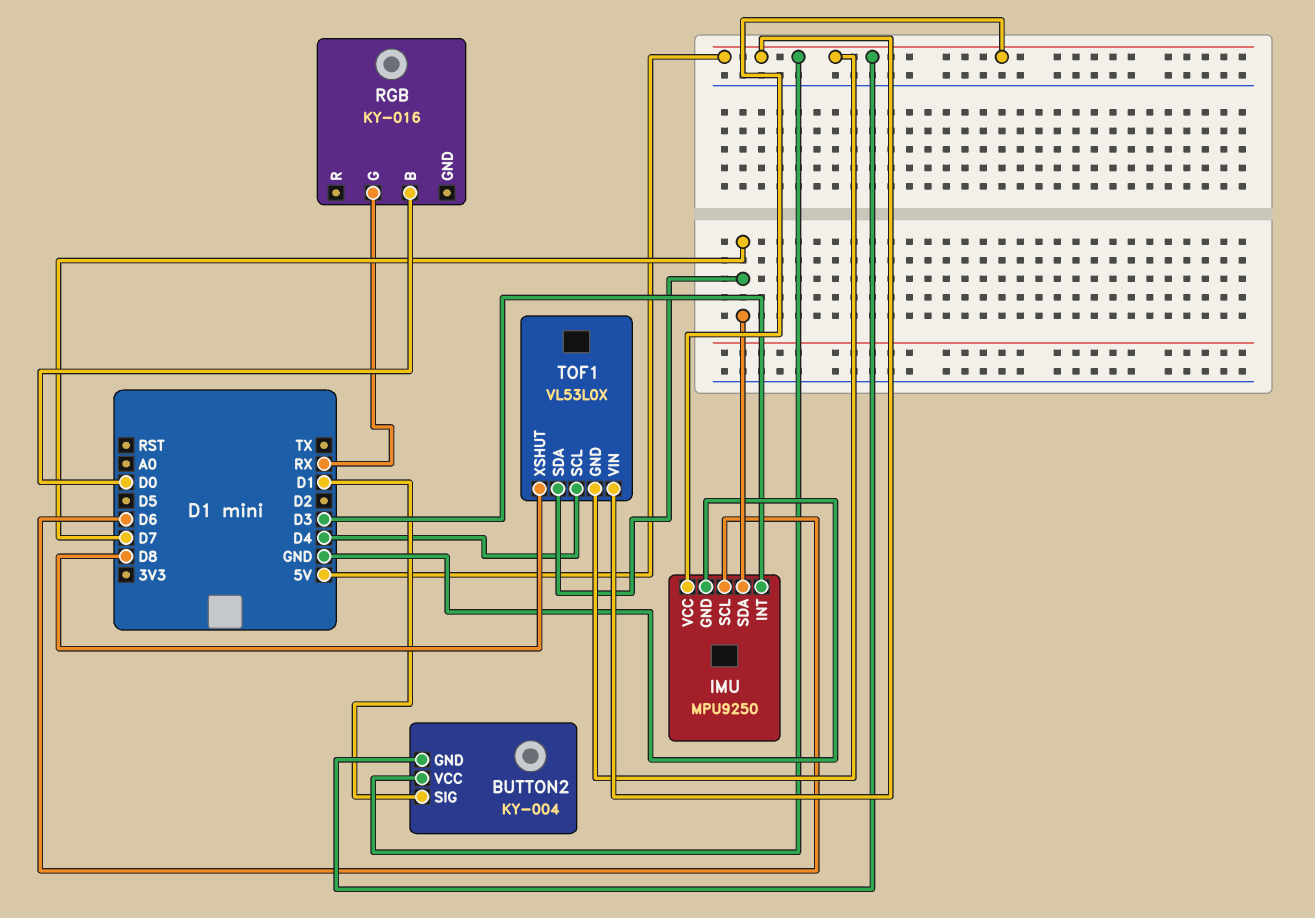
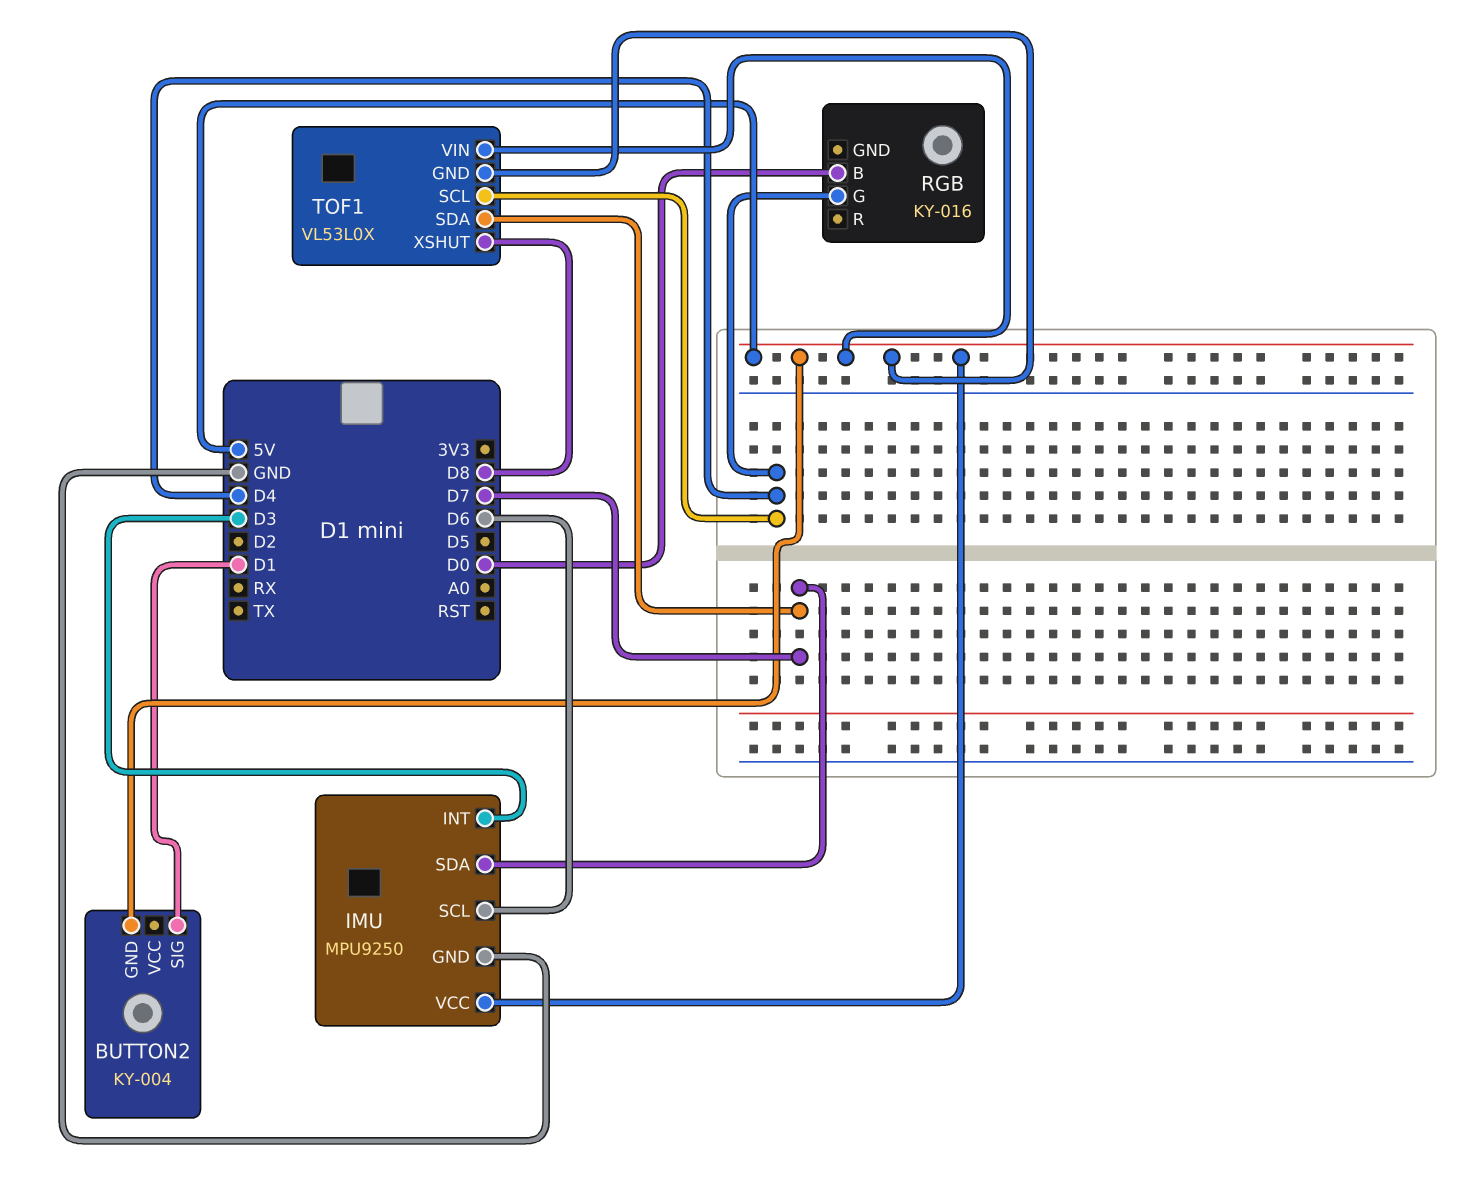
BUTTON2 pin VCC: 5V -> none
RGB pin G: RX -> D4

